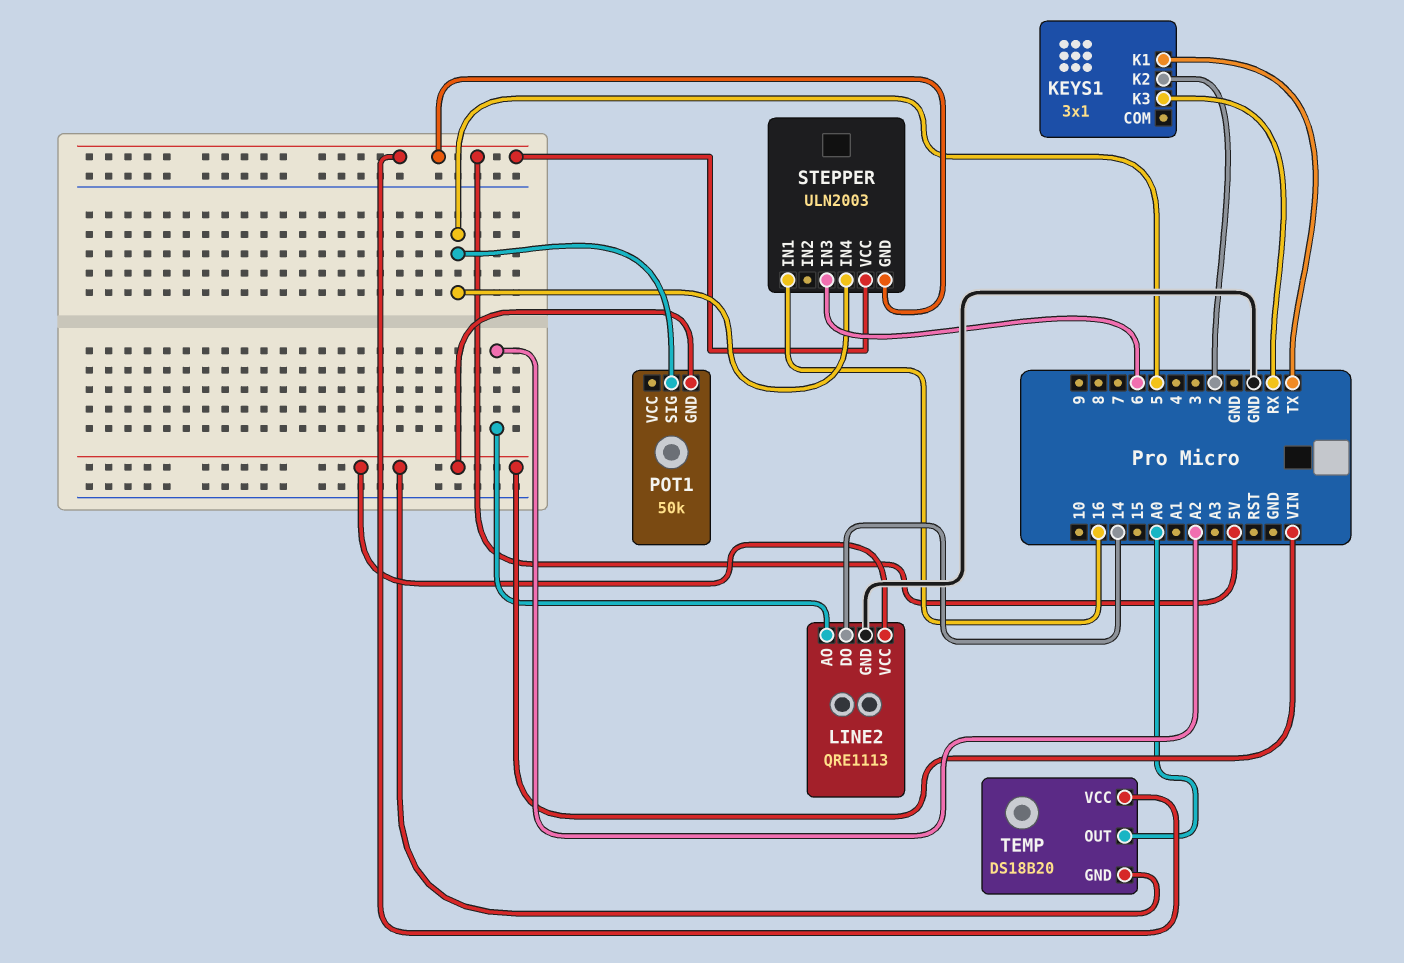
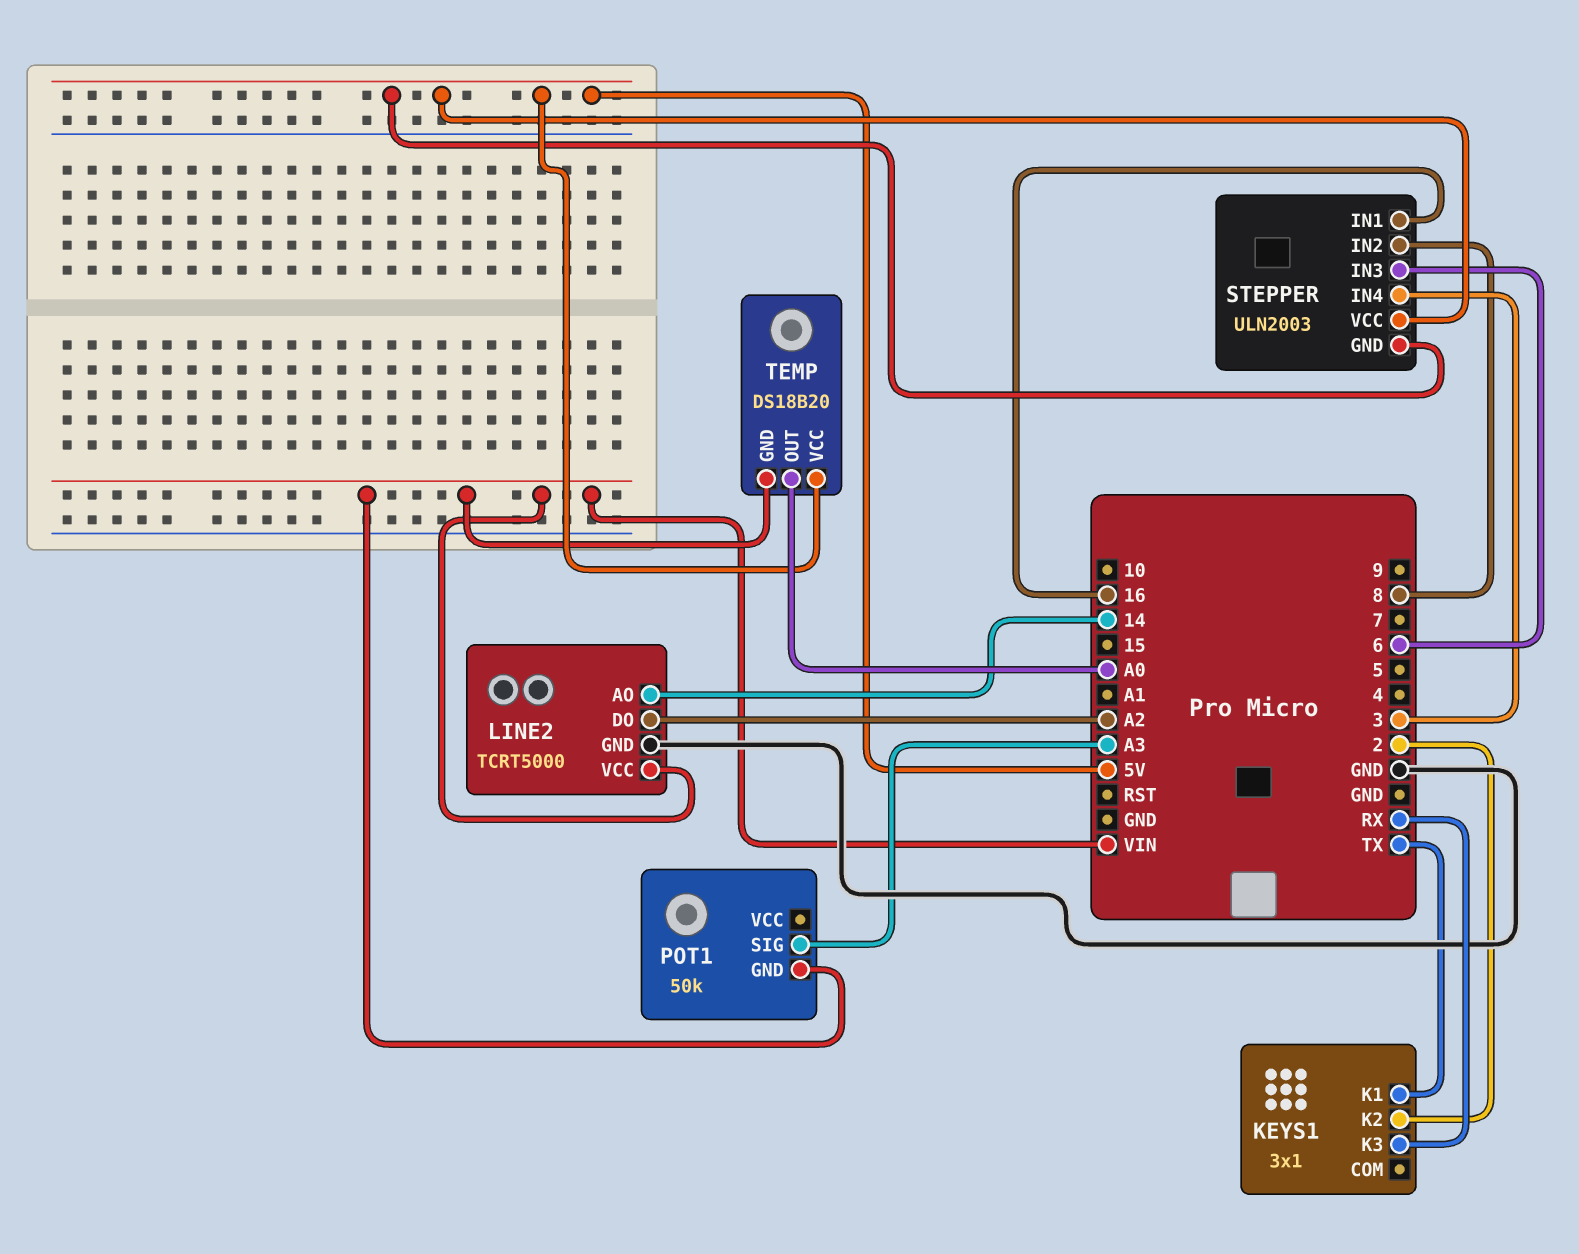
LINE2: QRE1113 -> TCRT5000
LINE2 pin AO: A2 -> 14
LINE2 pin DO: 14 -> A2
POT1 pin SIG: 5 -> A3
STEPPER pin IN2: none -> 8
STEPPER pin IN4: 5 -> 3

